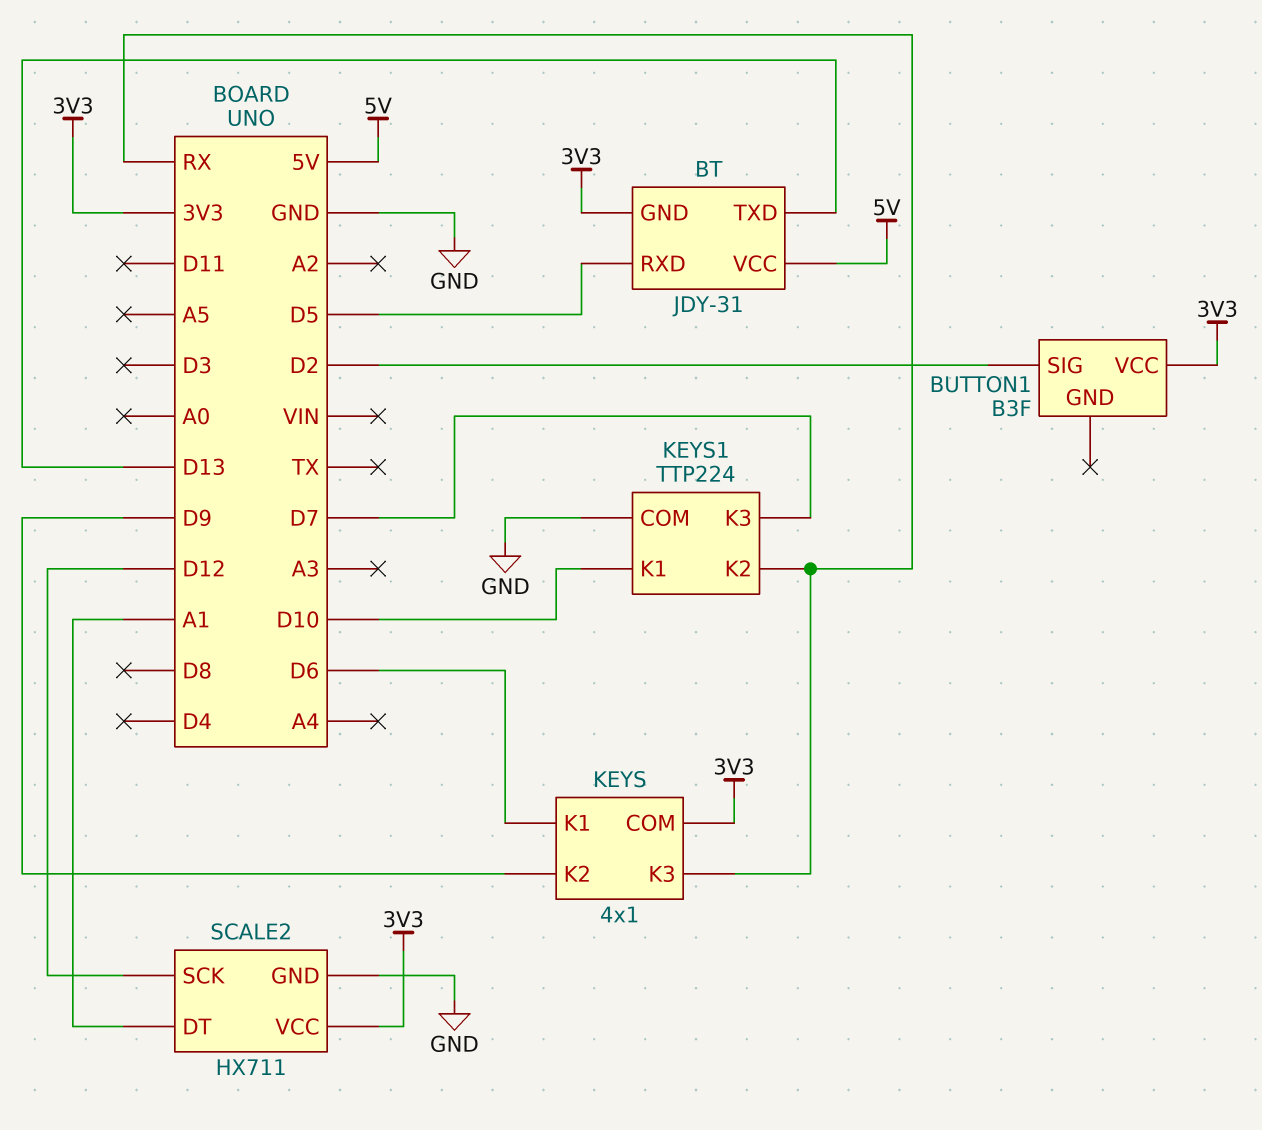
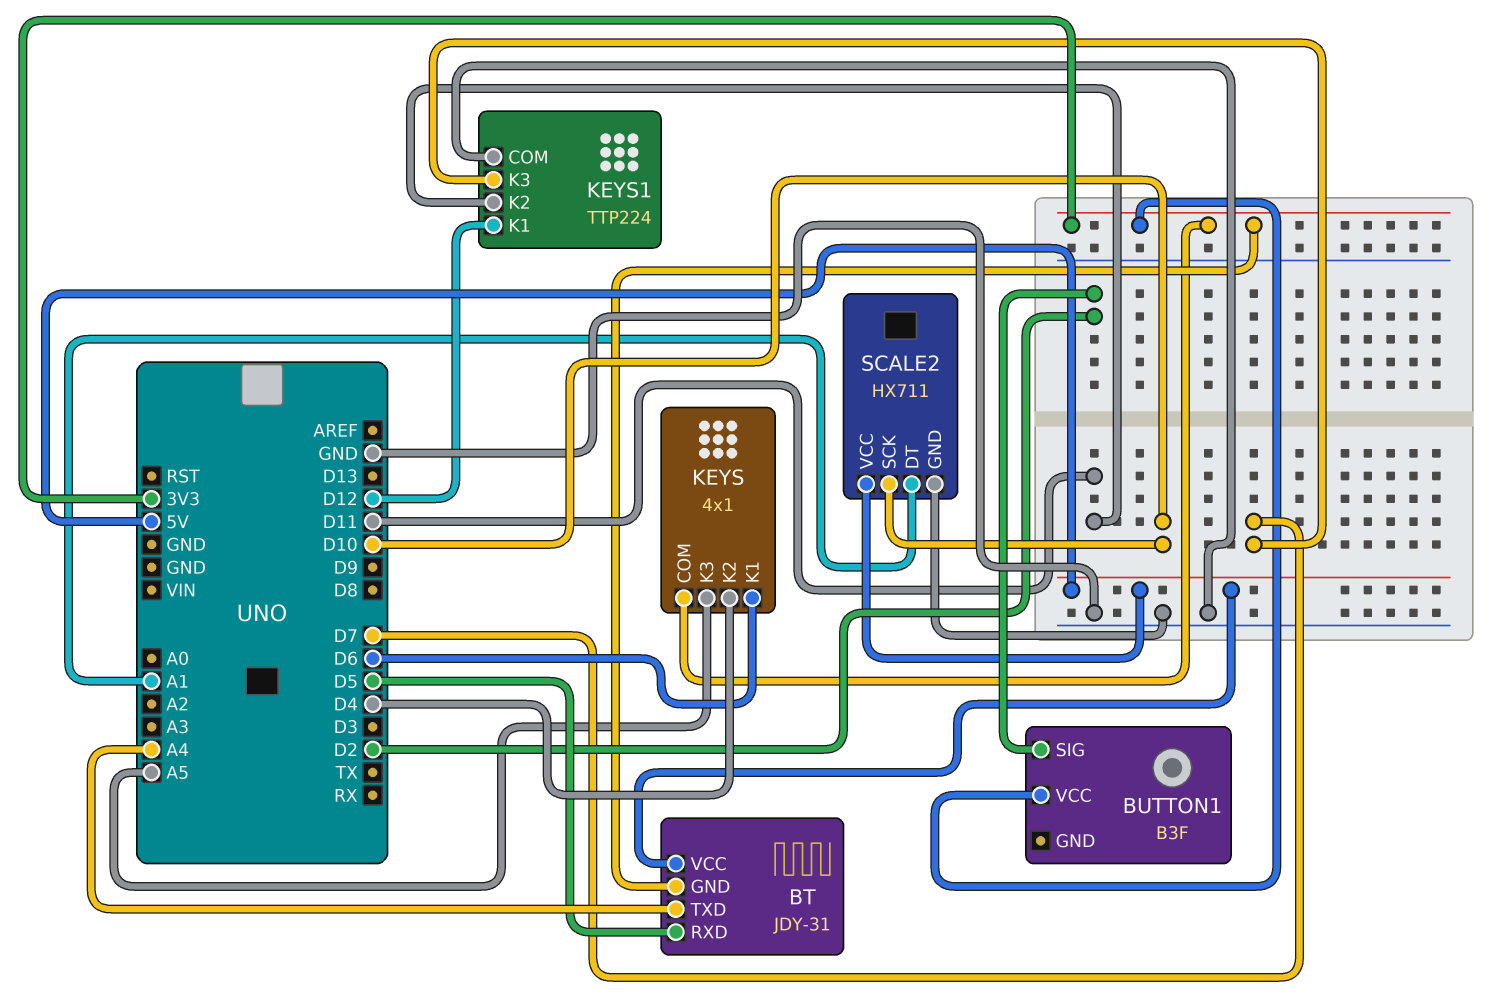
BT pin TXD: D13 -> A4
KEYS pin K2: D9 -> D4
KEYS pin K3: RX -> A5
KEYS1 pin K1: D10 -> D12
KEYS1 pin K2: RX -> D11
SCALE2 pin SCK: D12 -> D10
SCALE2 pin VCC: 3V3 -> 5V

